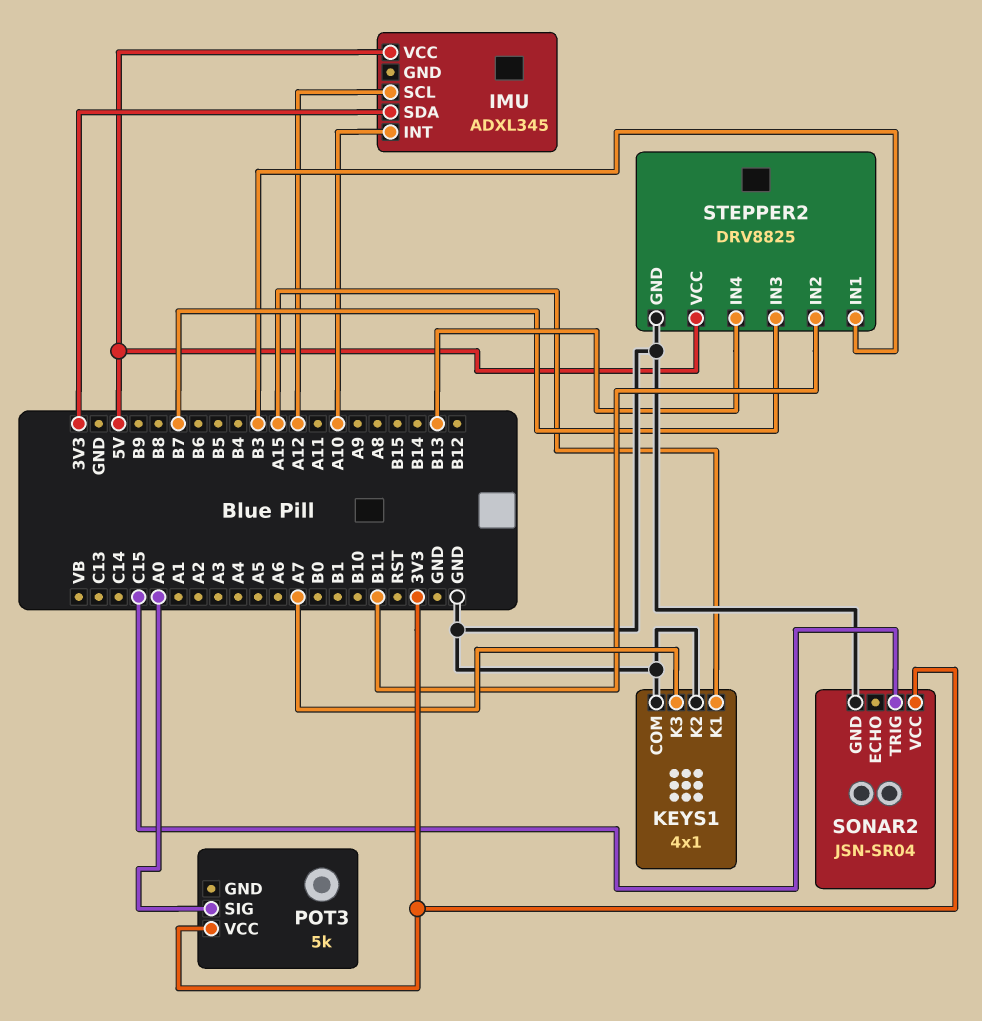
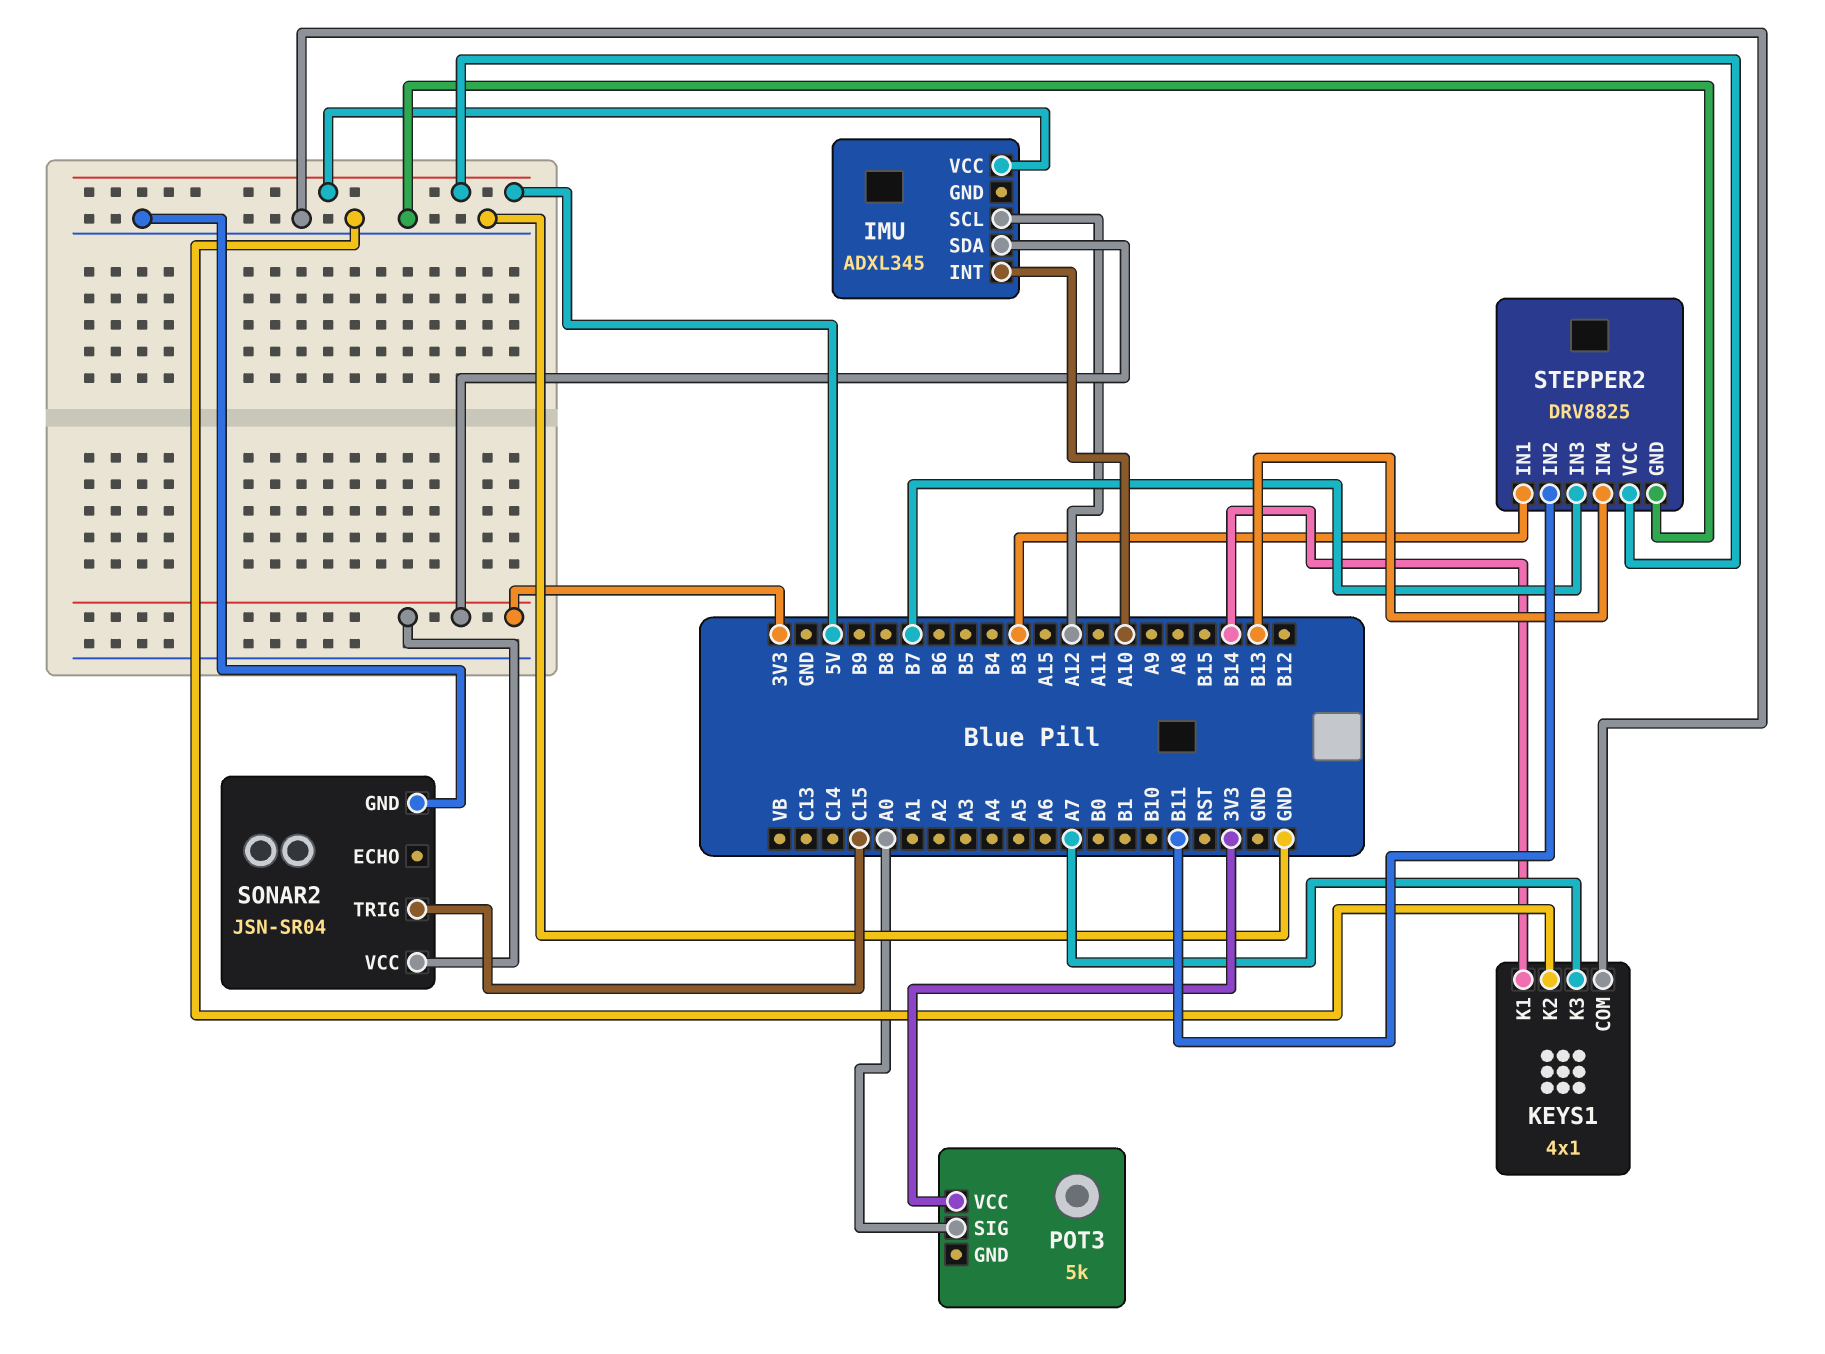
KEYS1 pin K1: A15 -> B14

